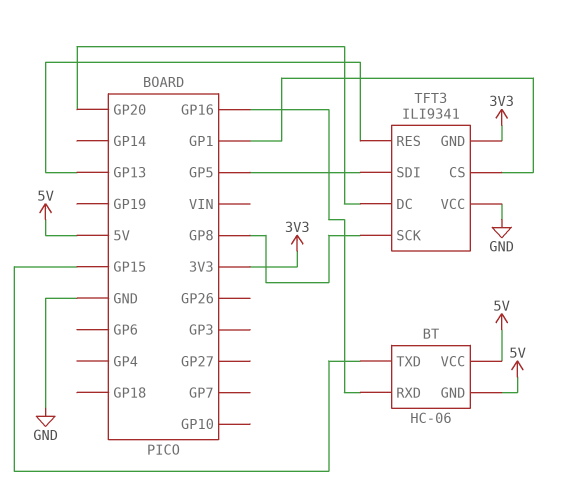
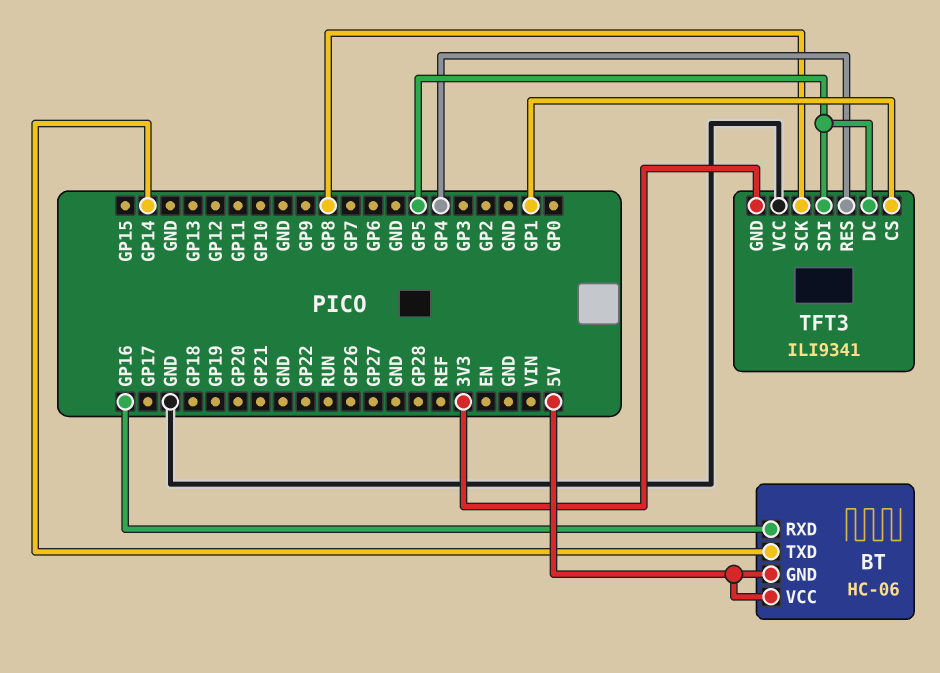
BT pin TXD: GP15 -> GP14
TFT3 pin DC: GP20 -> GP5
TFT3 pin RES: GP13 -> GP4

